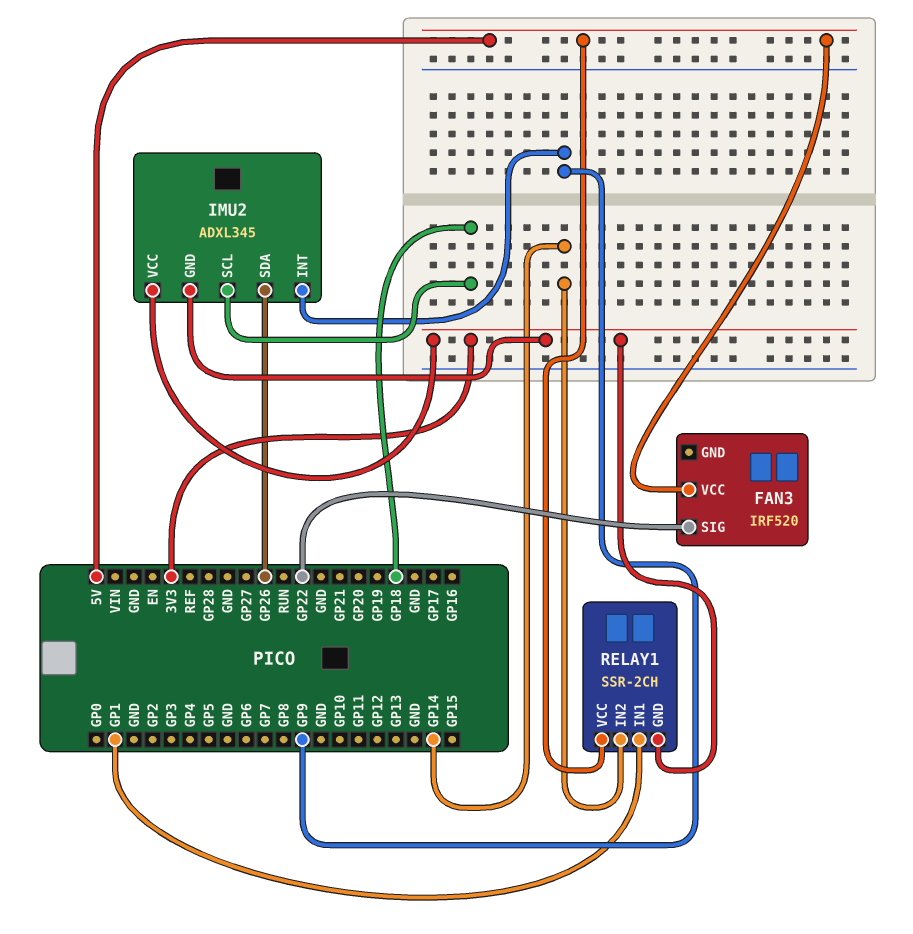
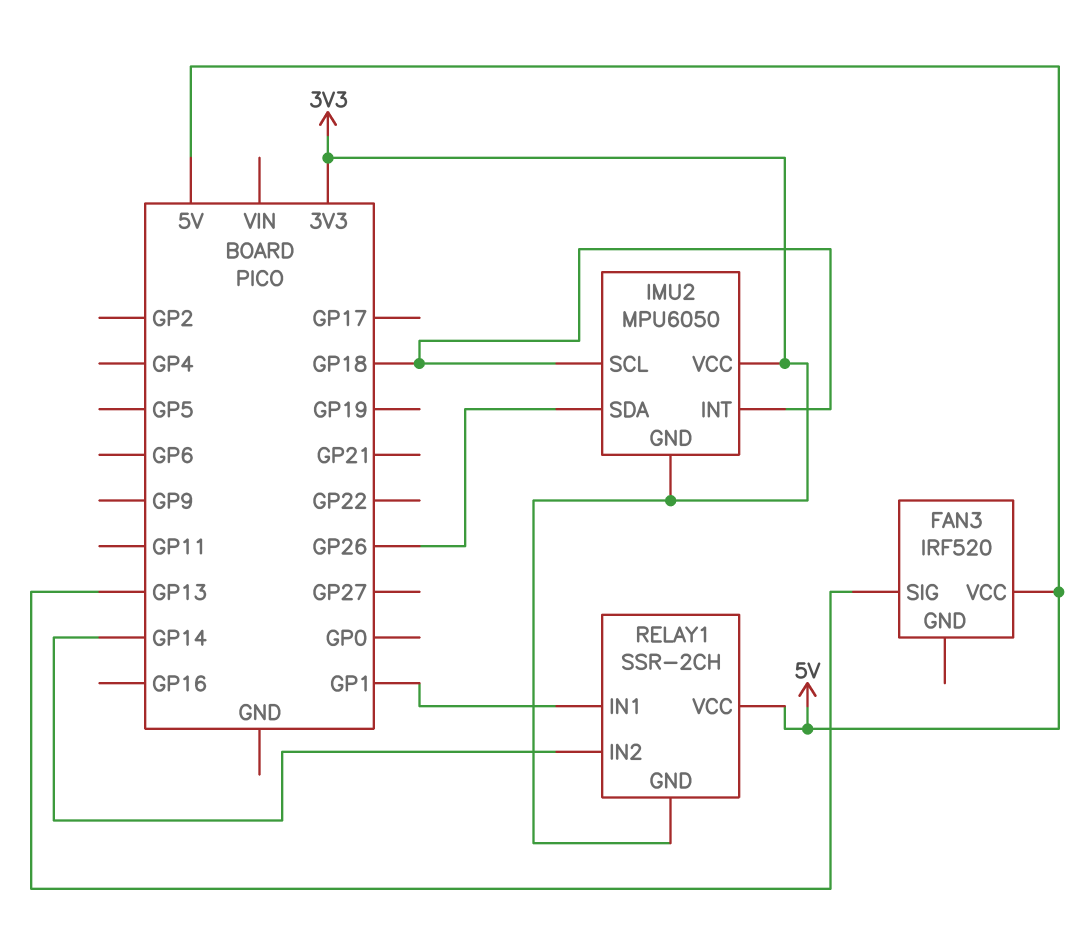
FAN3 pin SIG: GP22 -> GP13
IMU2: ADXL345 -> MPU6050
IMU2 pin INT: GP9 -> GP18

